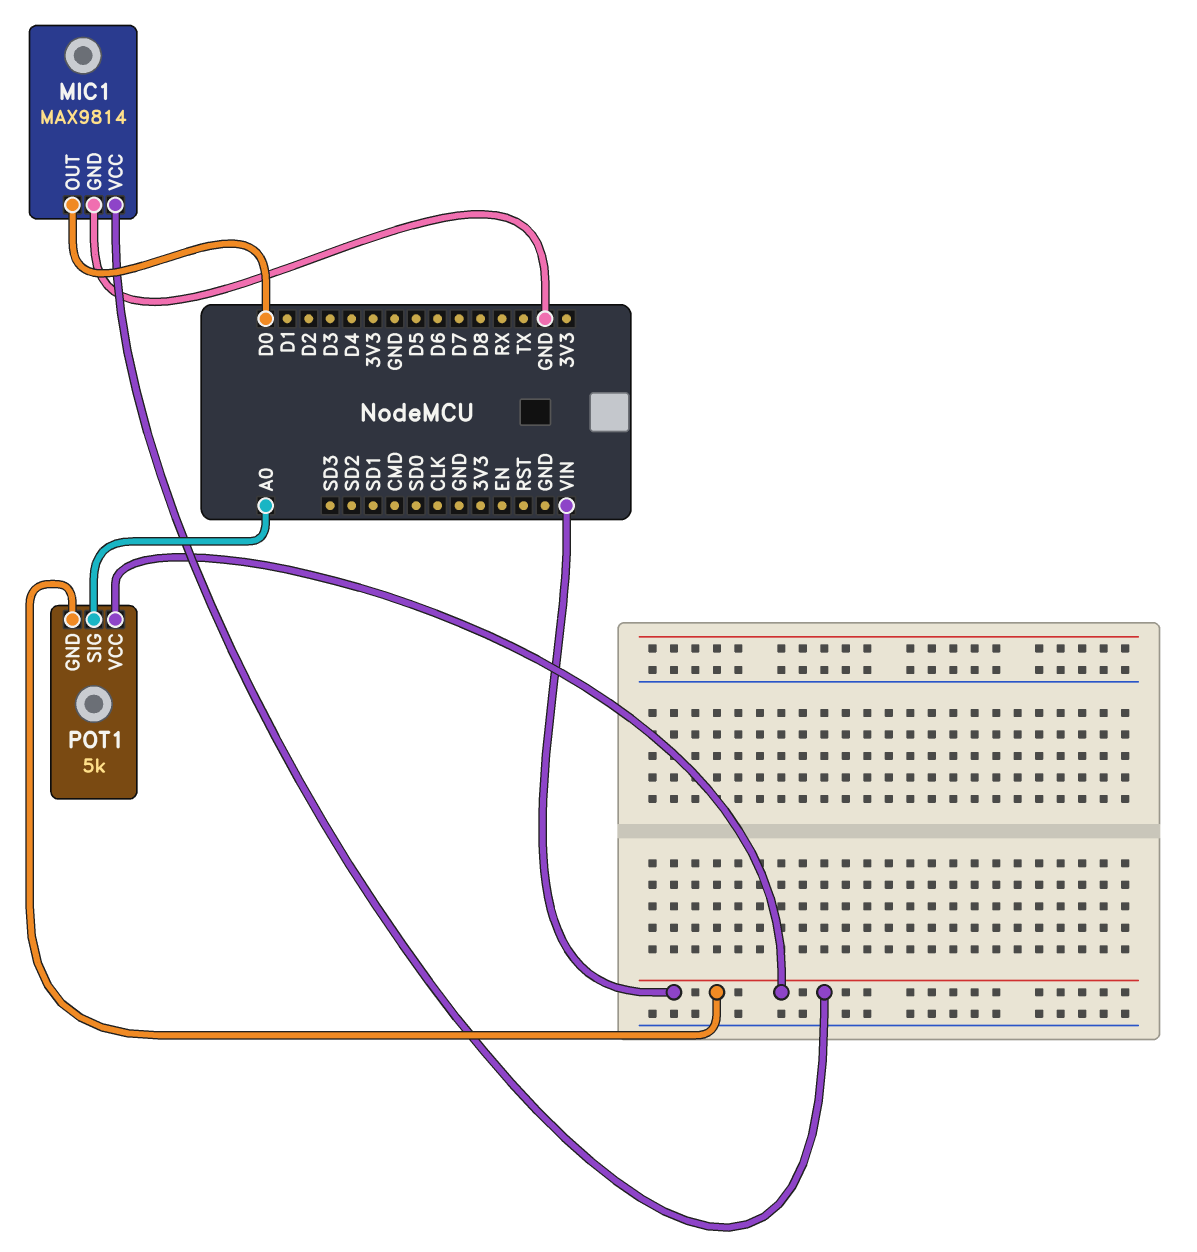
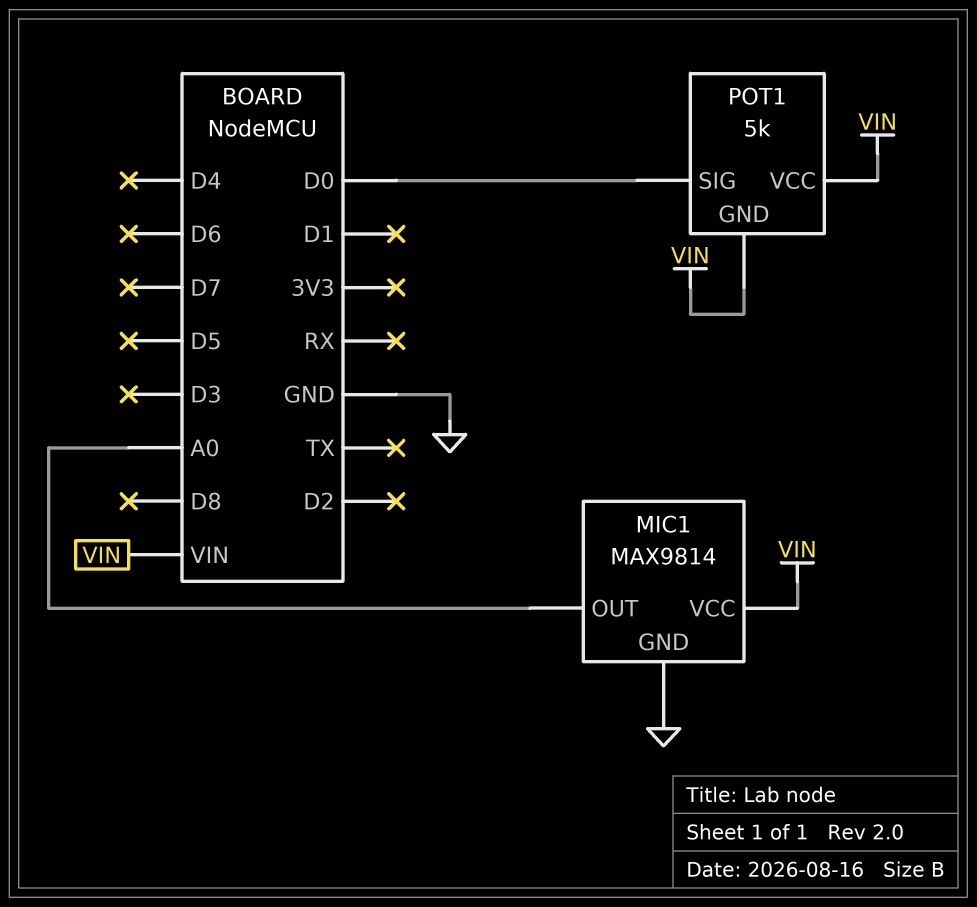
MIC1 pin OUT: D0 -> A0
POT1 pin SIG: A0 -> D0

